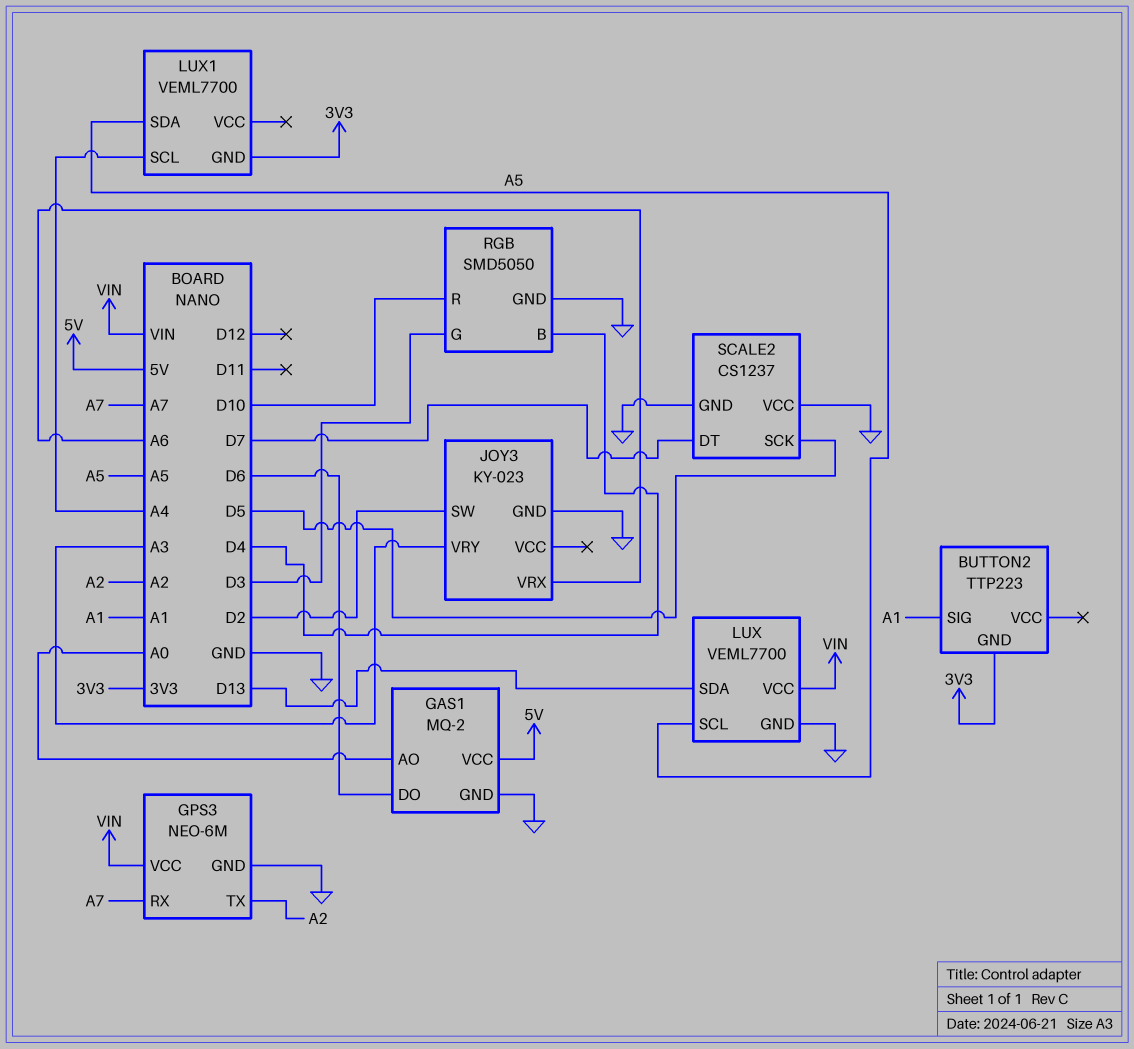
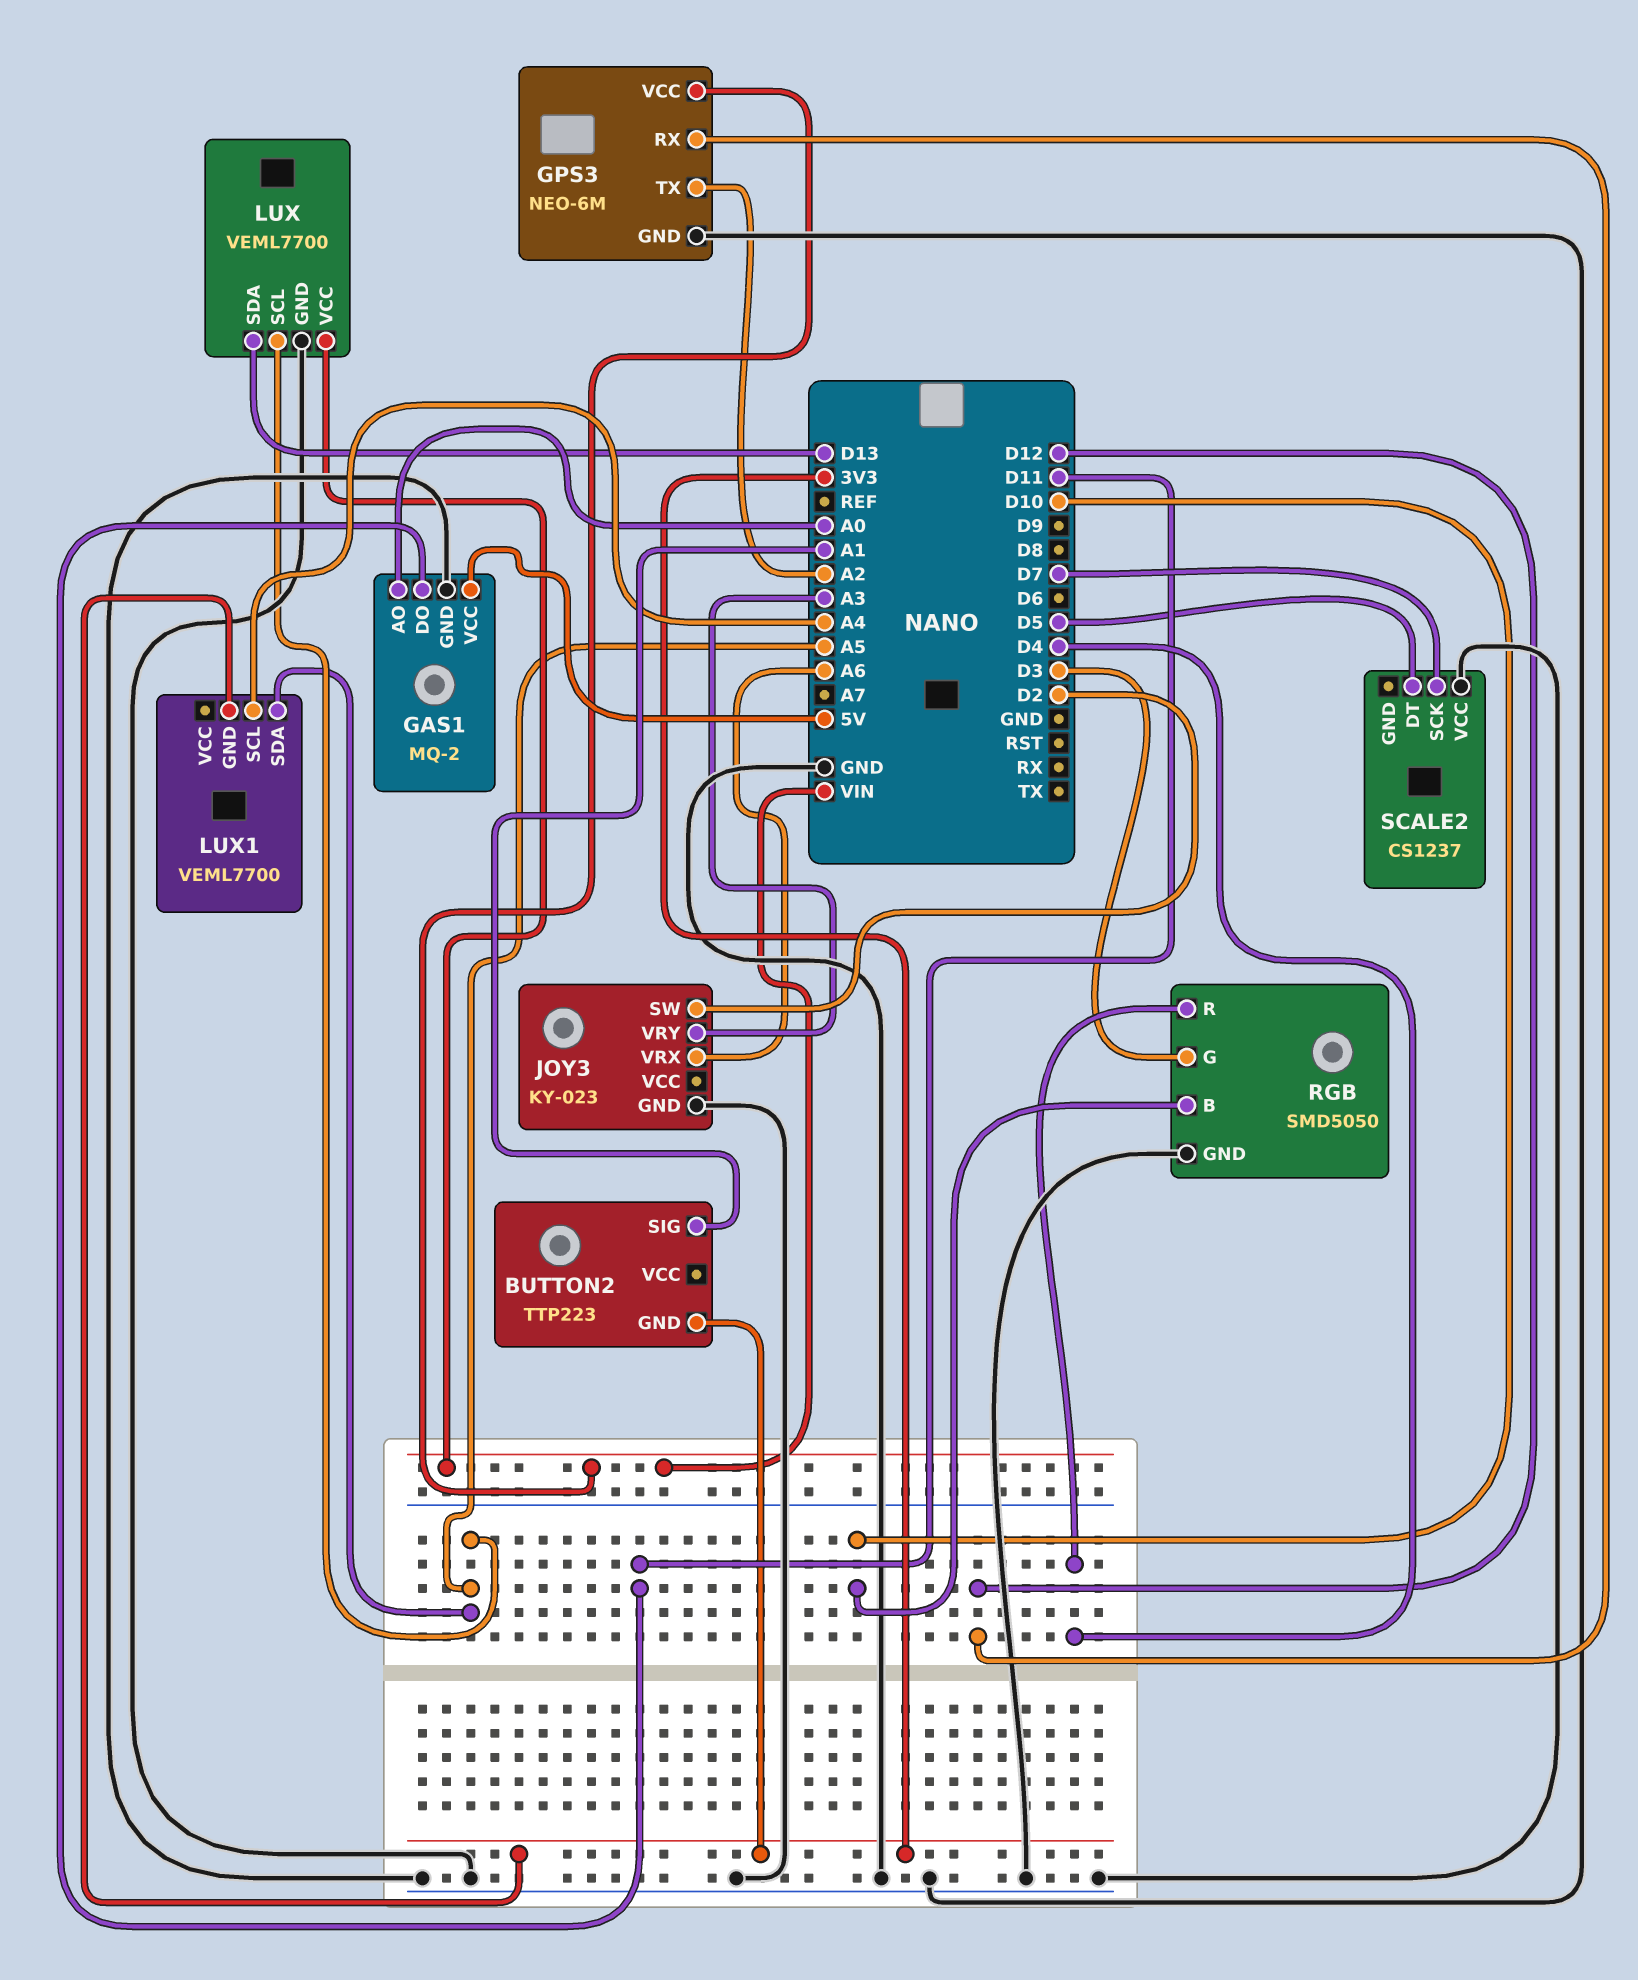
GAS1 pin DO: D6 -> D11
GPS3 pin RX: A7 -> D12
RGB pin B: D4 -> D10
RGB pin R: D10 -> D4
SCALE2 pin DT: D7 -> D5
SCALE2 pin GND: GND -> none
SCALE2 pin SCK: D5 -> D7

